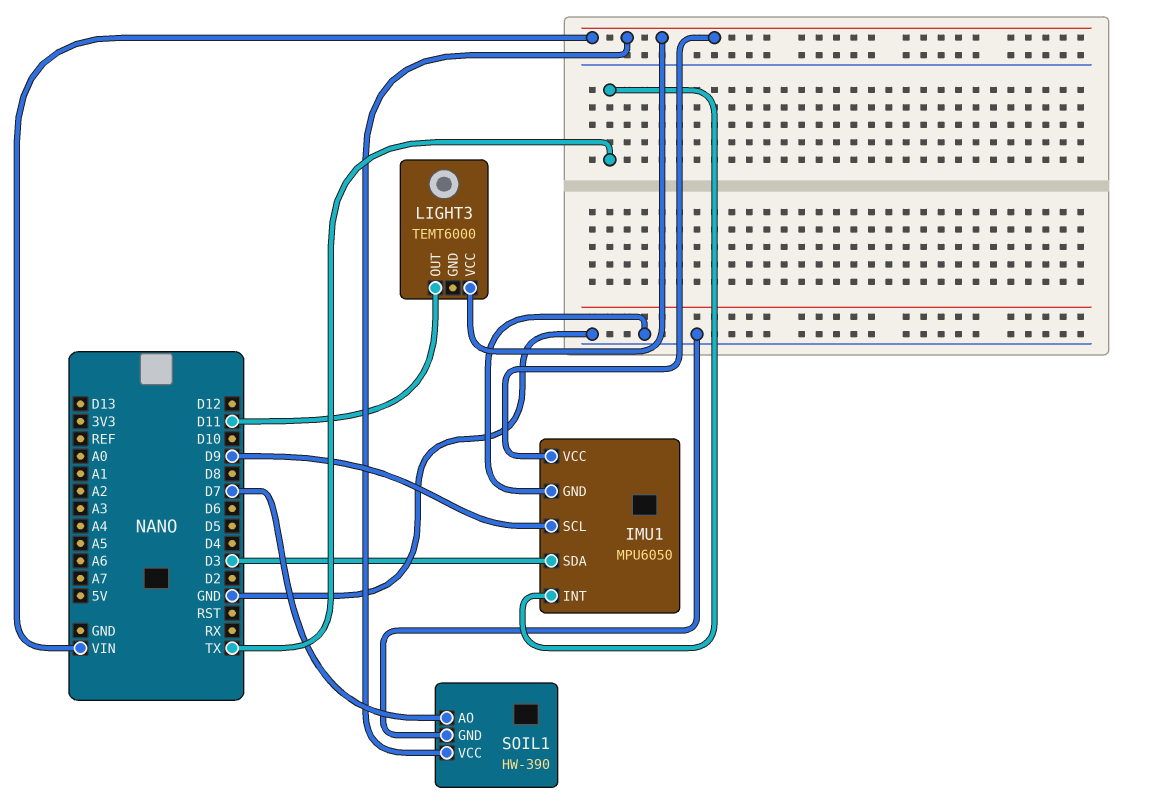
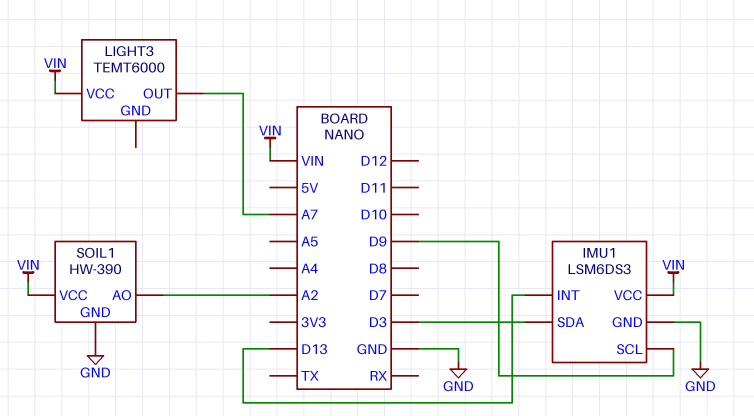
IMU1: MPU6050 -> LSM6DS3
IMU1 pin INT: TX -> D13
LIGHT3 pin OUT: D11 -> A7
SOIL1 pin AO: D7 -> A2

